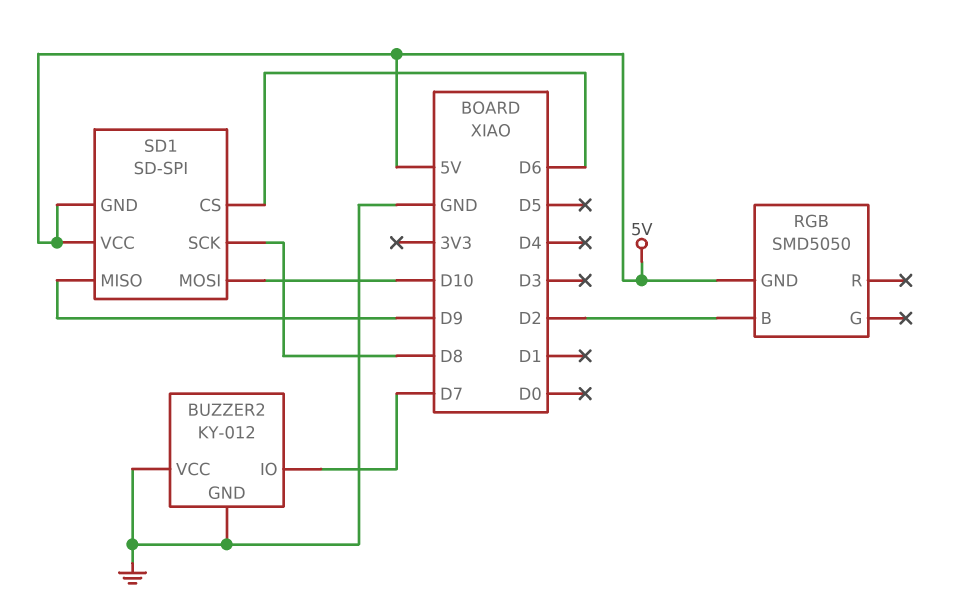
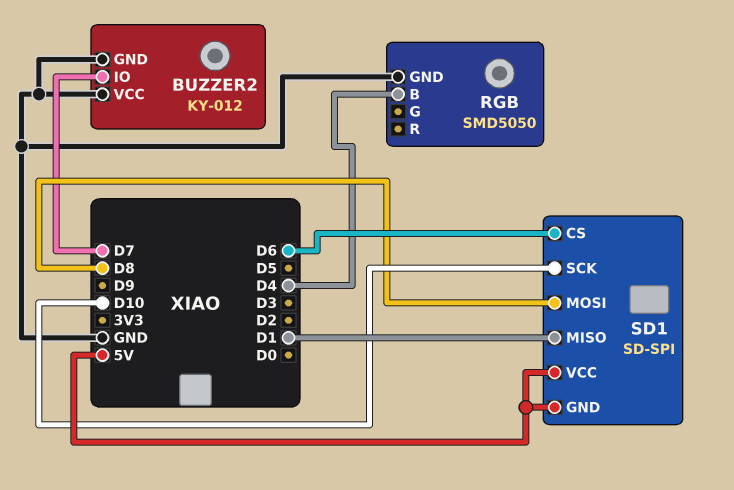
RGB pin B: D2 -> D4
RGB pin GND: 5V -> GND
SD1 pin MISO: D9 -> D1
SD1 pin MOSI: D10 -> D8
SD1 pin SCK: D8 -> D10

